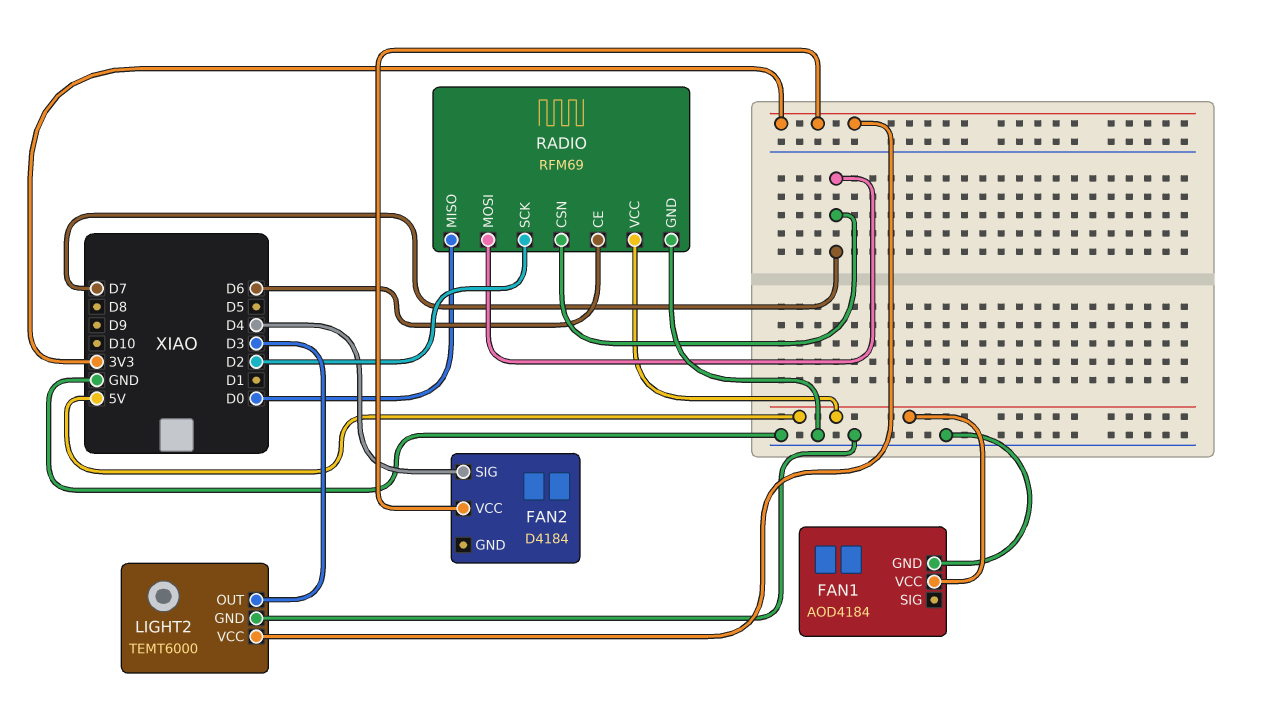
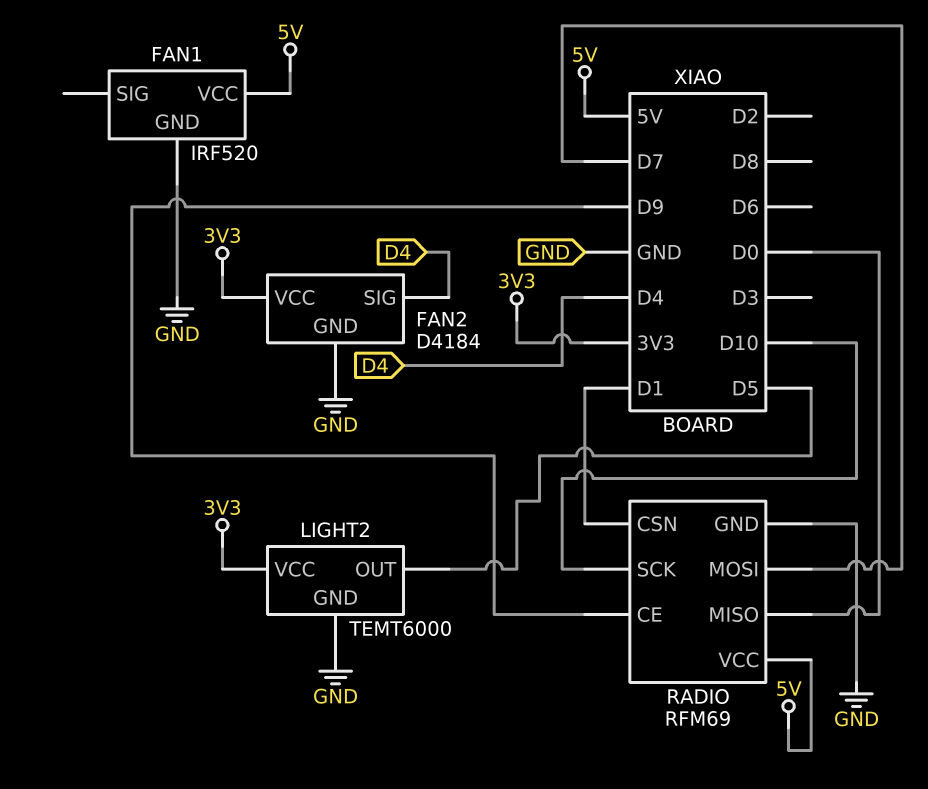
FAN1: AOD4184 -> IRF520
FAN2 pin GND: none -> GND
LIGHT2 pin OUT: D3 -> D5
RADIO pin CE: D6 -> D9
RADIO pin CSN: D7 -> D1
RADIO pin SCK: D2 -> D10

